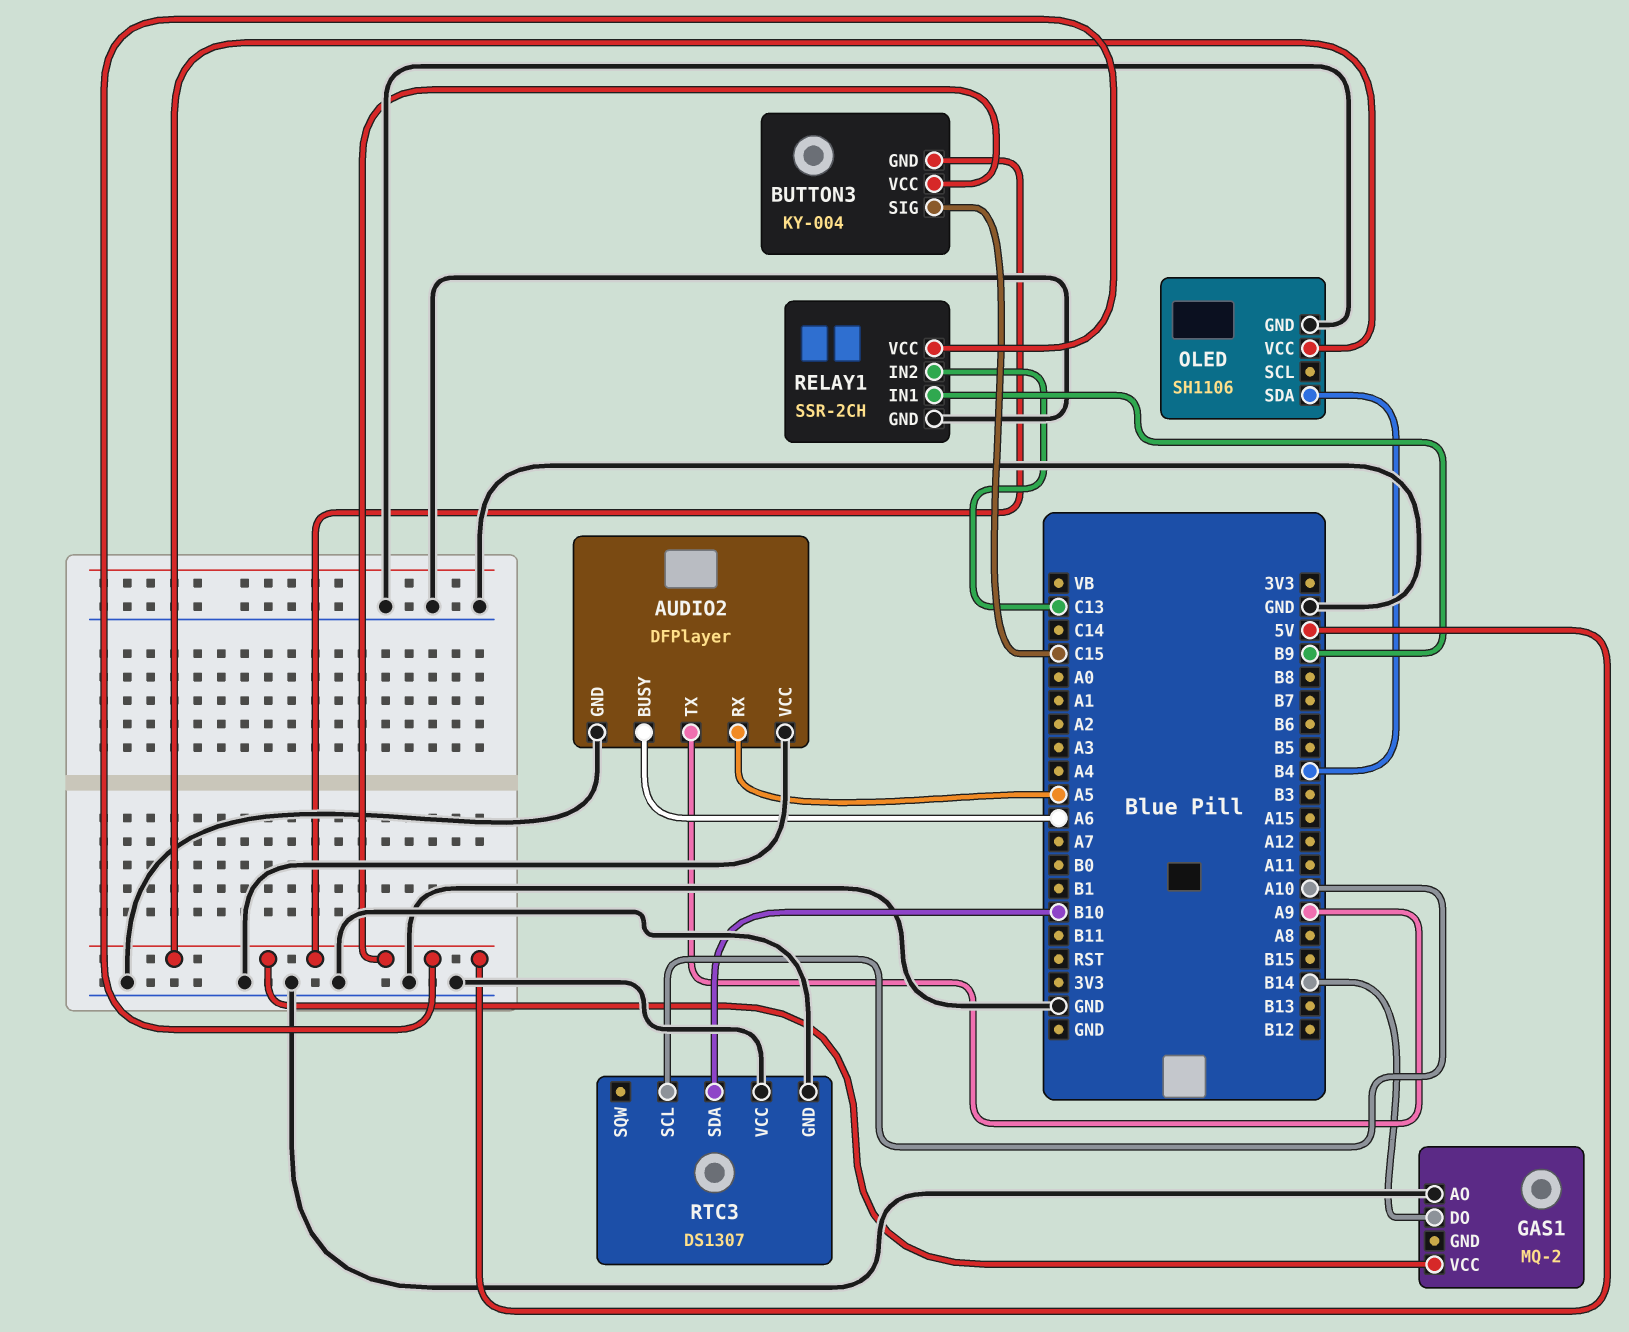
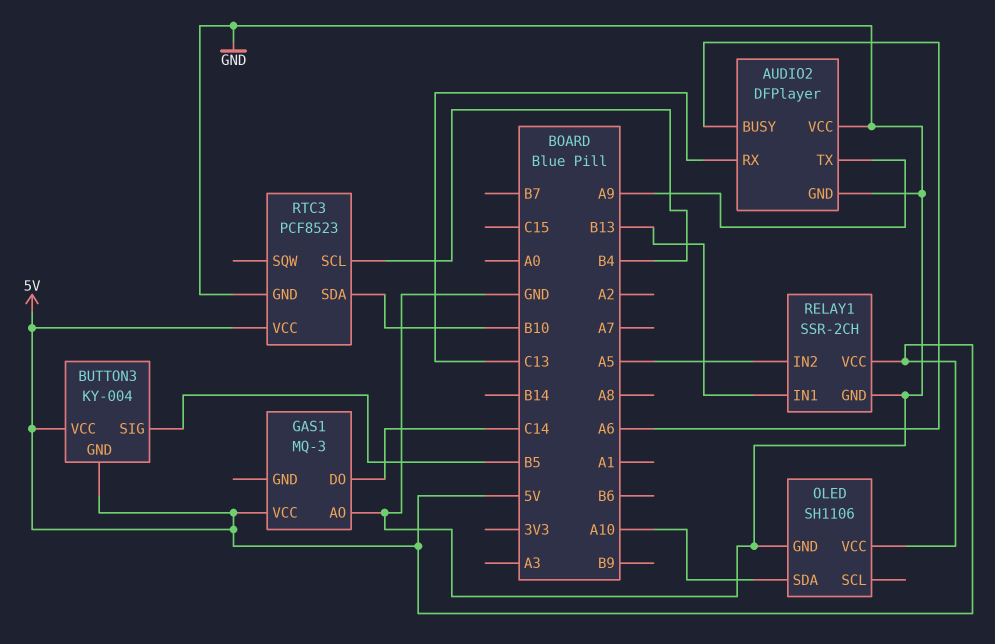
AUDIO2 pin RX: A5 -> C13
BUTTON3 pin SIG: C15 -> B5
GAS1: MQ-2 -> MQ-3
GAS1 pin DO: B14 -> C14
OLED pin SDA: B4 -> A10
RELAY1 pin IN1: B9 -> B13
RELAY1 pin IN2: C13 -> A5
RTC3: DS1307 -> PCF8523
RTC3 pin SCL: A10 -> B4
RTC3 pin VCC: GND -> 5V

